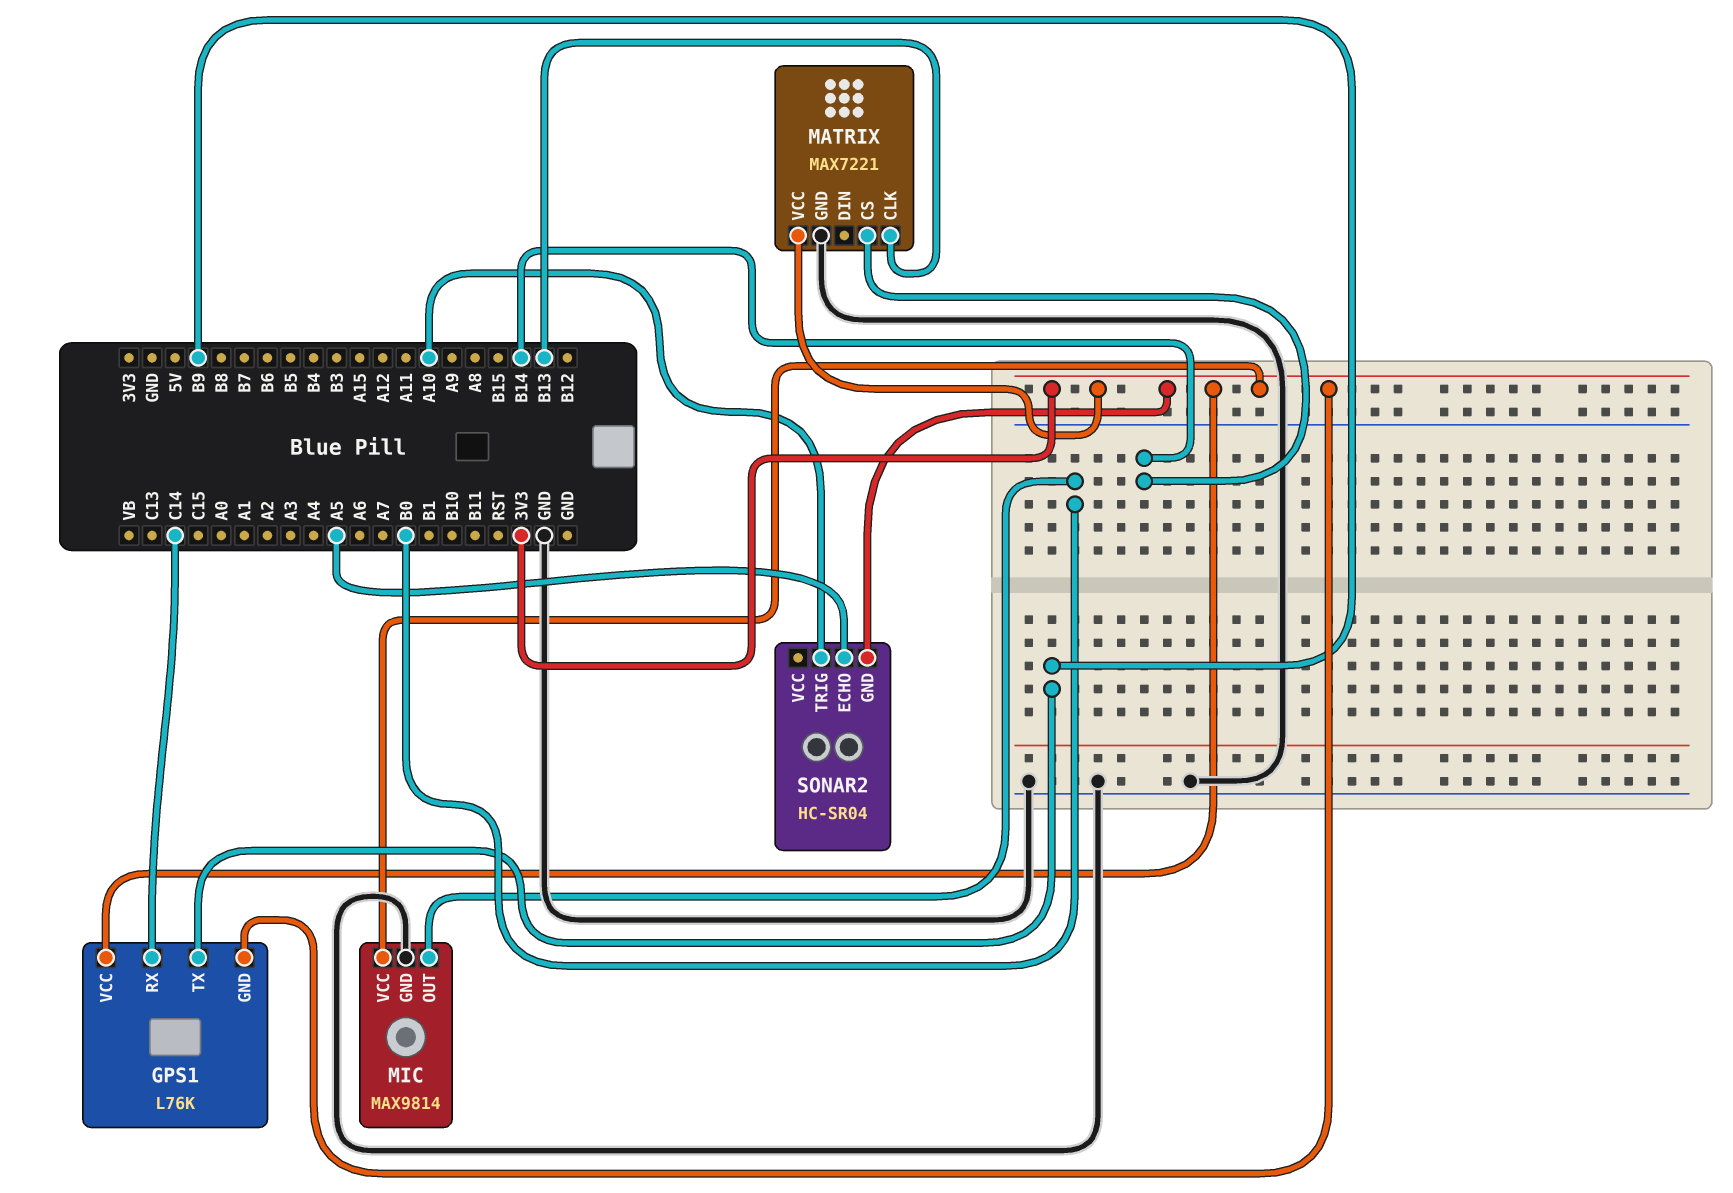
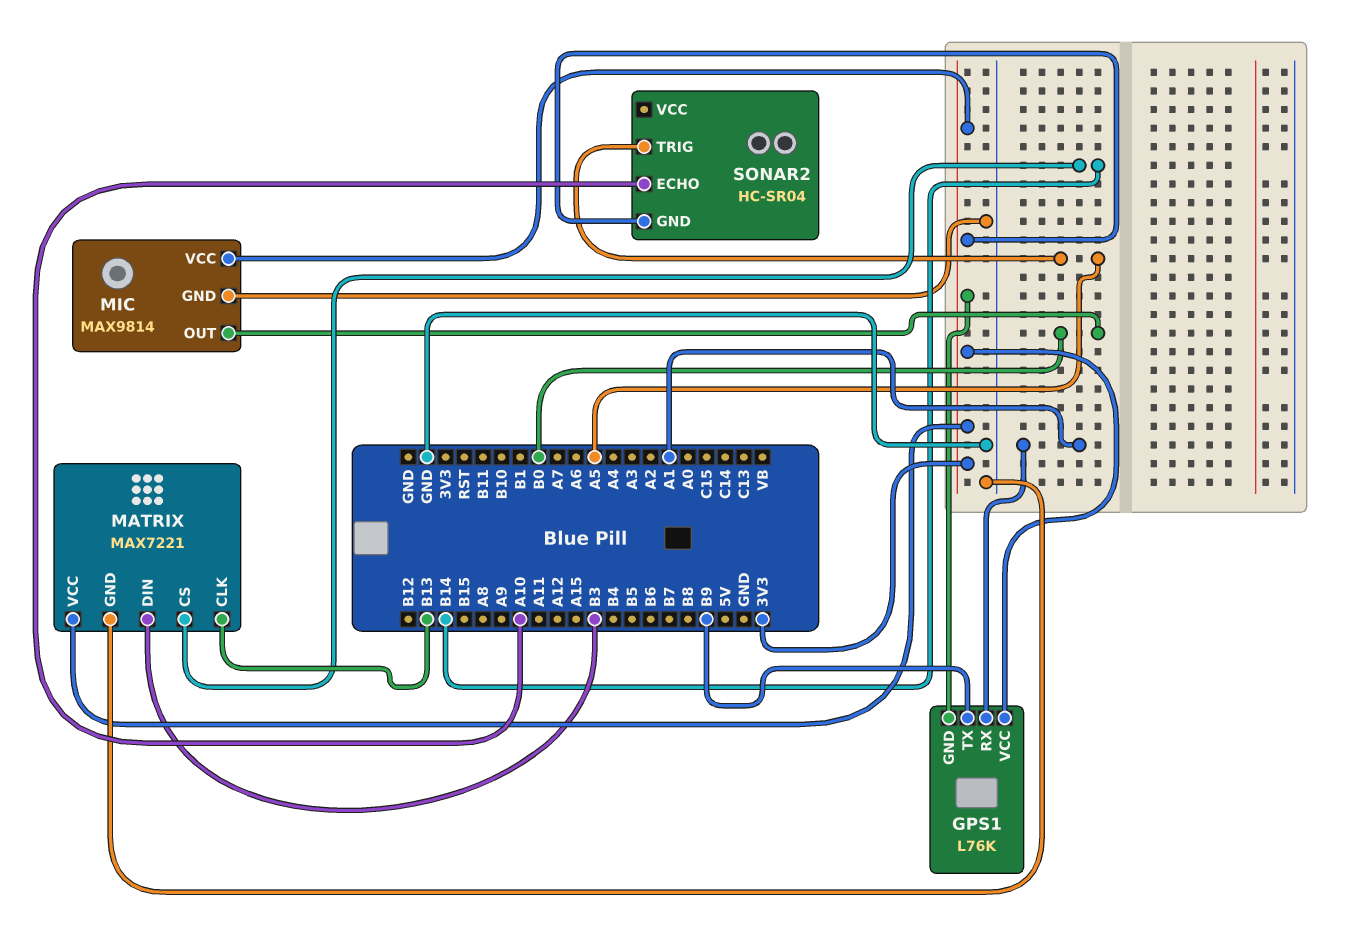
GPS1 pin RX: C14 -> A1
MATRIX pin DIN: none -> B3
SONAR2 pin ECHO: A5 -> A10
SONAR2 pin TRIG: A10 -> A5

